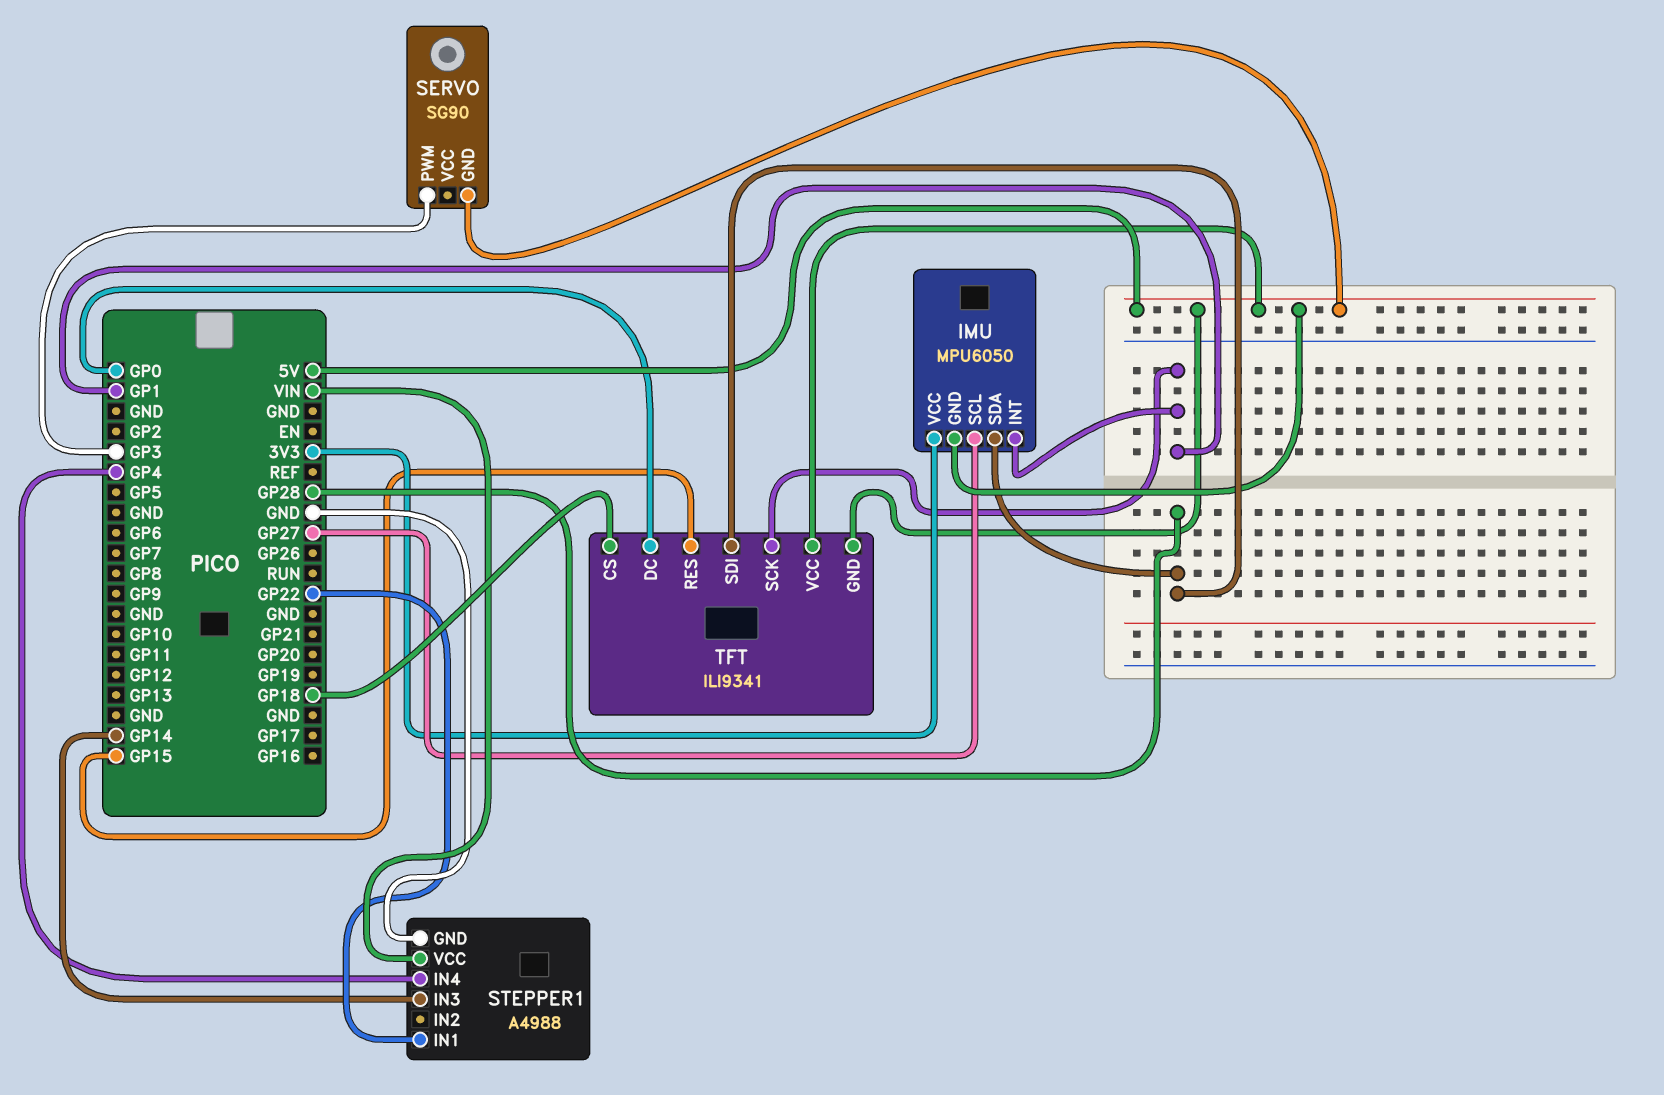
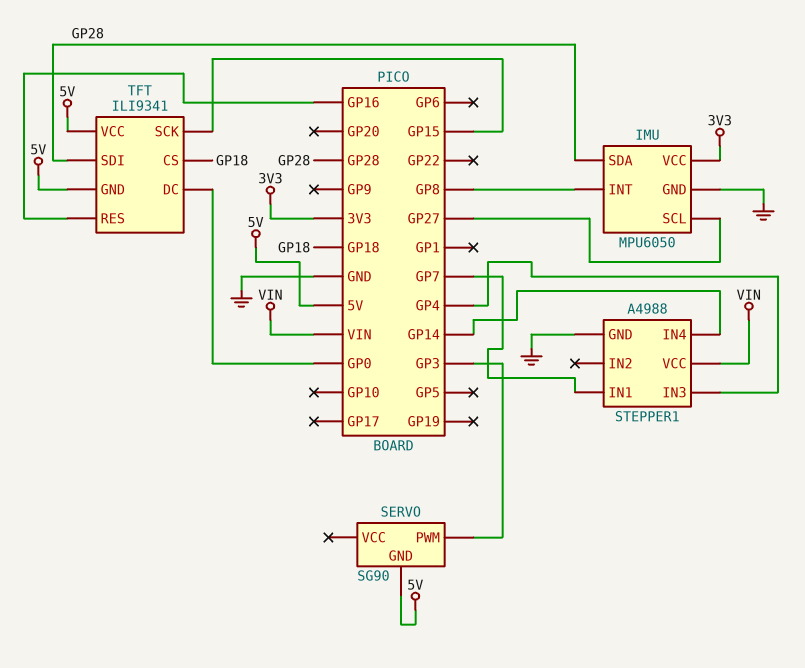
IMU pin GND: 5V -> GND
IMU pin INT: GP1 -> GP8
STEPPER1 pin IN1: GP22 -> GP7
STEPPER1 pin IN3: GP14 -> GP4
STEPPER1 pin IN4: GP4 -> GP14
TFT pin RES: GP15 -> GP16
TFT pin SCK: GP1 -> GP15

